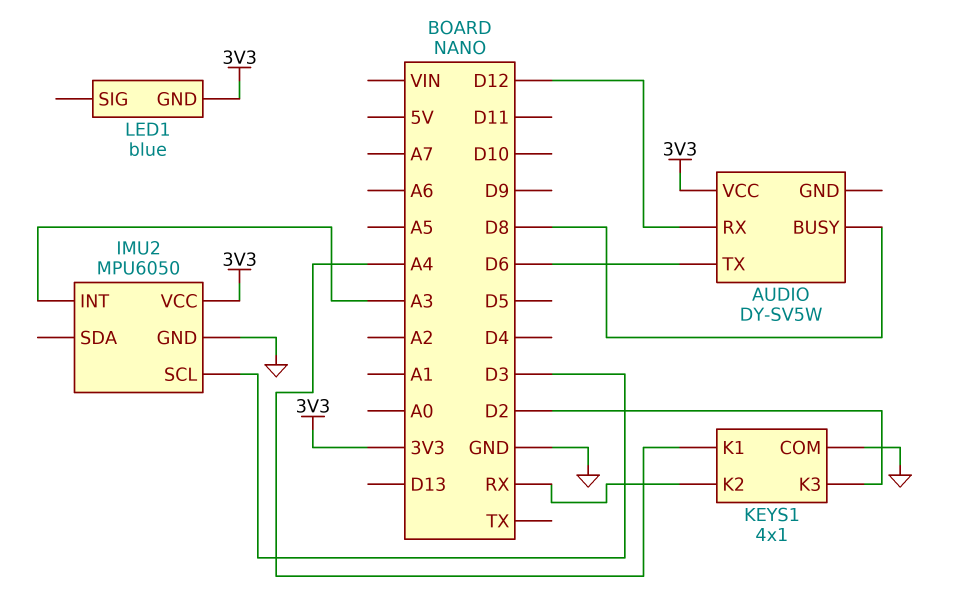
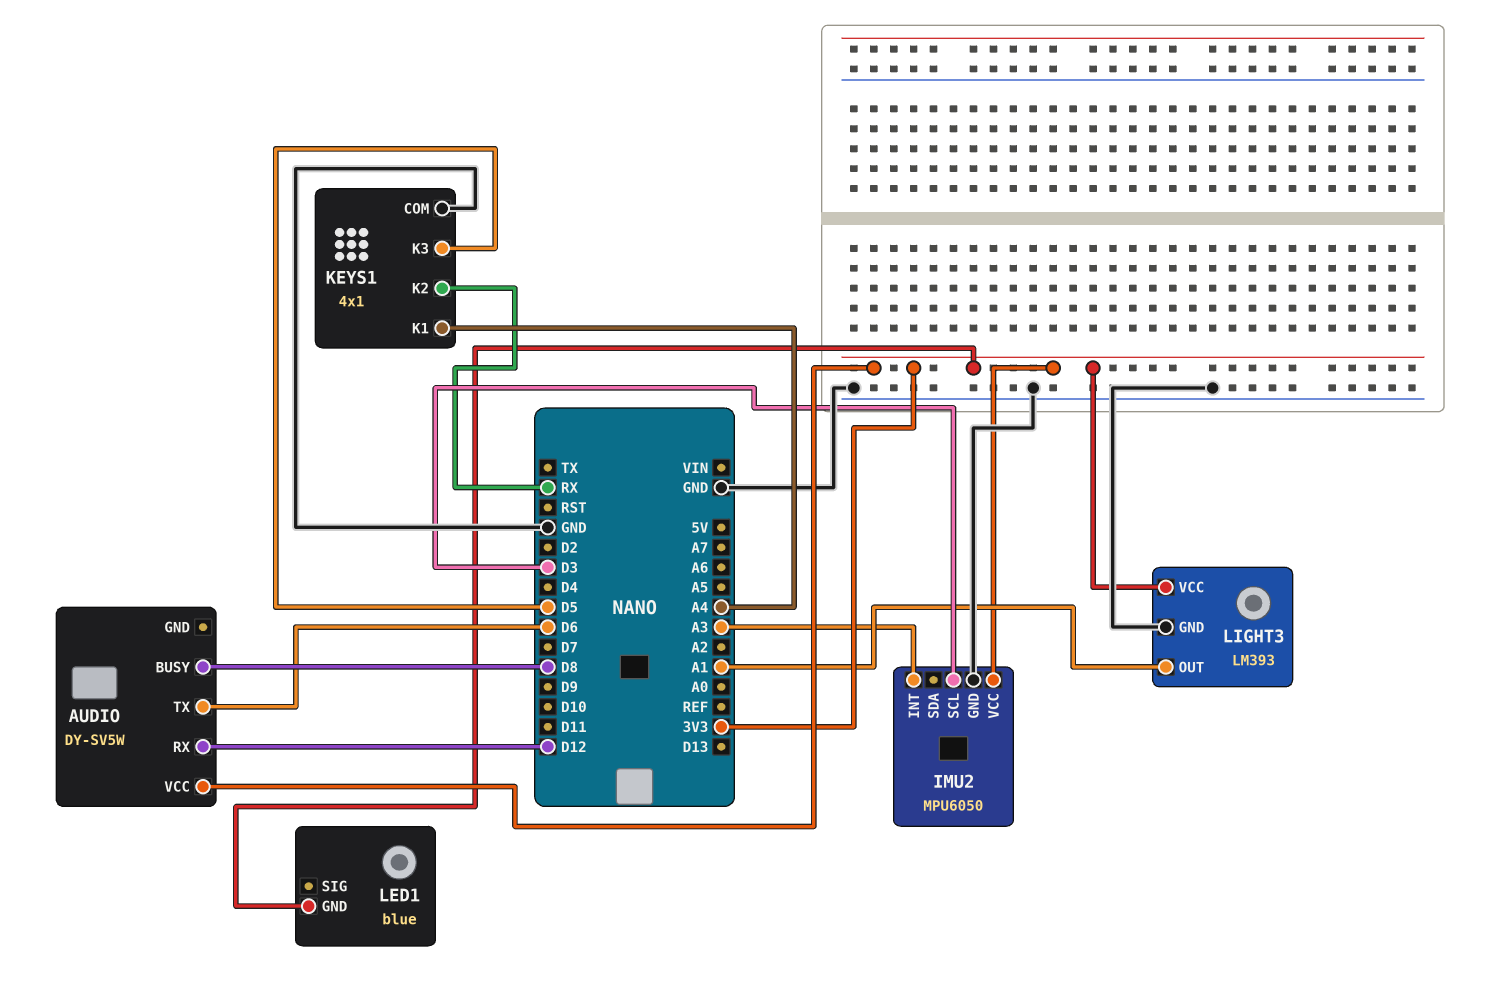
KEYS1 pin K3: D2 -> D5
LIGHT3: none -> LM393
LIGHT3 pin GND: none -> GND
LIGHT3 pin OUT: none -> A1
LIGHT3 pin VCC: none -> 3V3

